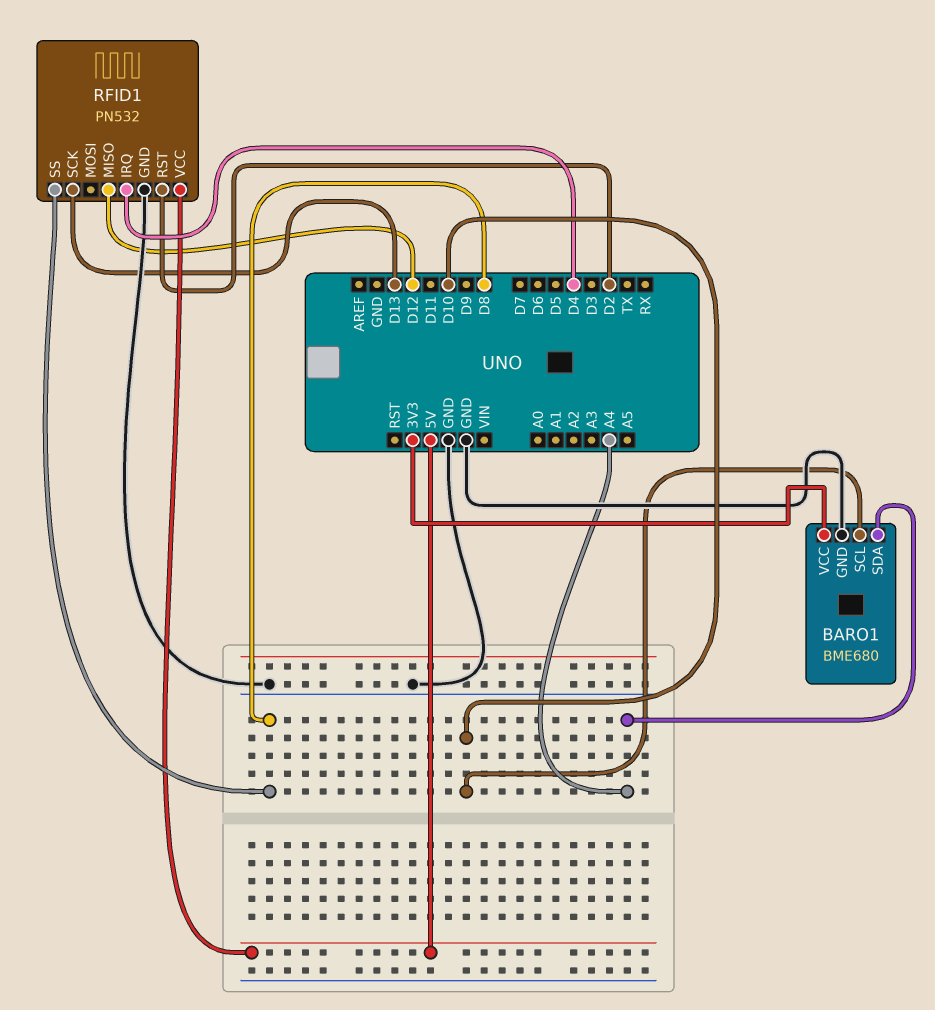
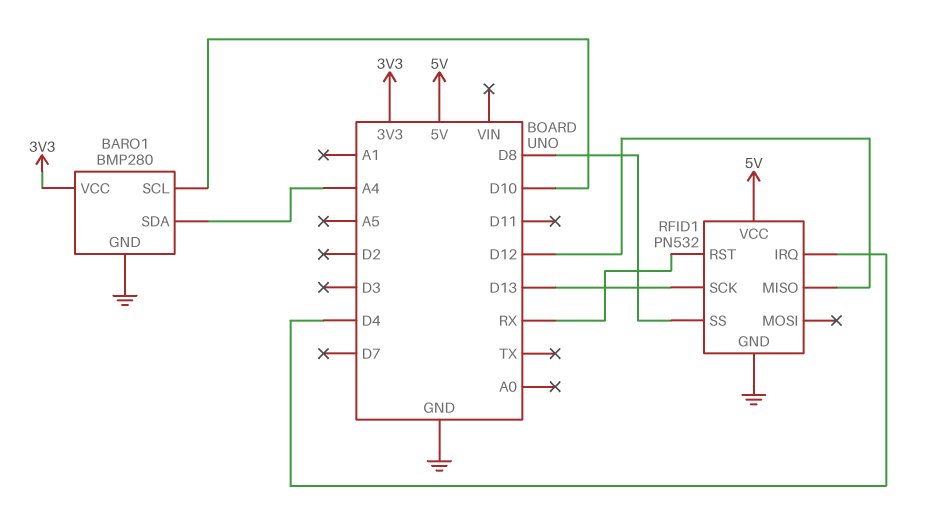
BARO1: BME680 -> BMP280
RFID1 pin RST: D2 -> RX

